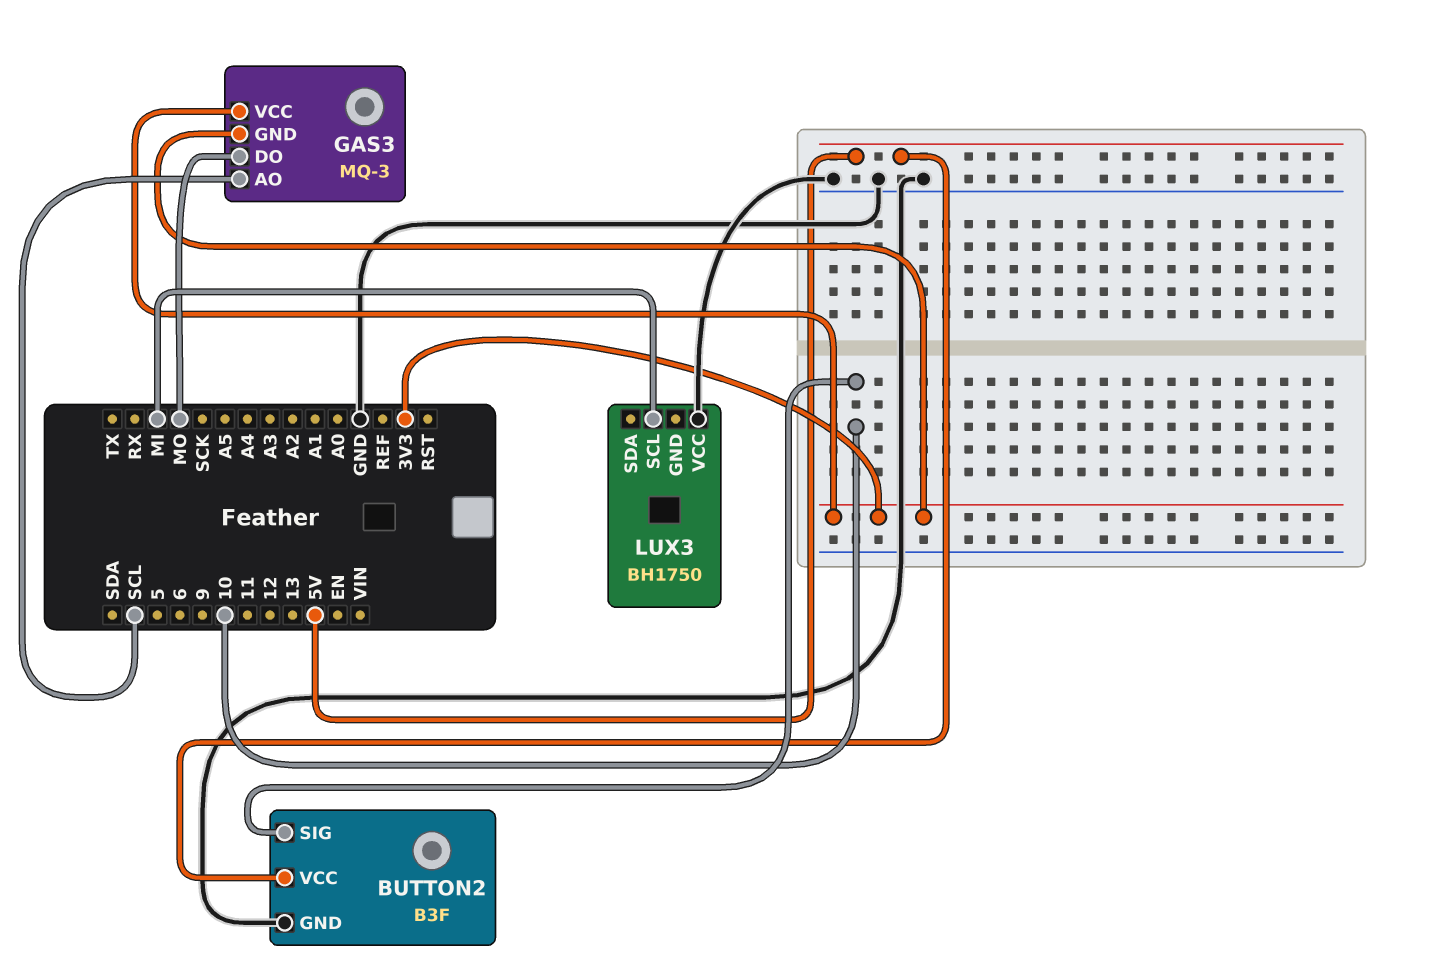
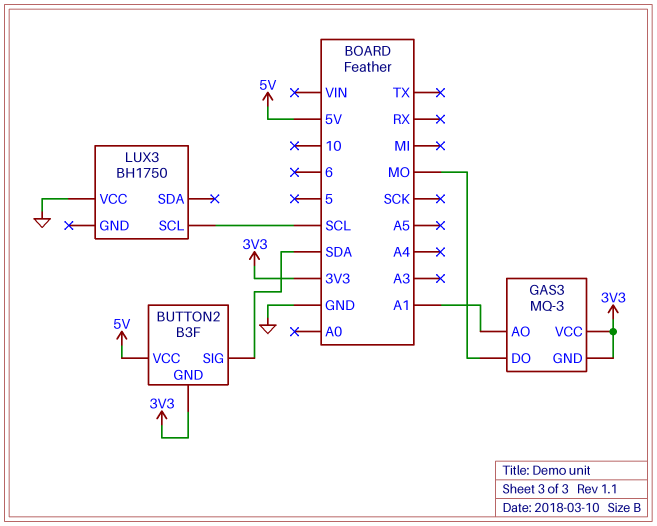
BUTTON2 pin GND: GND -> 3V3
BUTTON2 pin SIG: 10 -> SDA
GAS3 pin AO: SCL -> A1
LUX3 pin SCL: MI -> SCL

